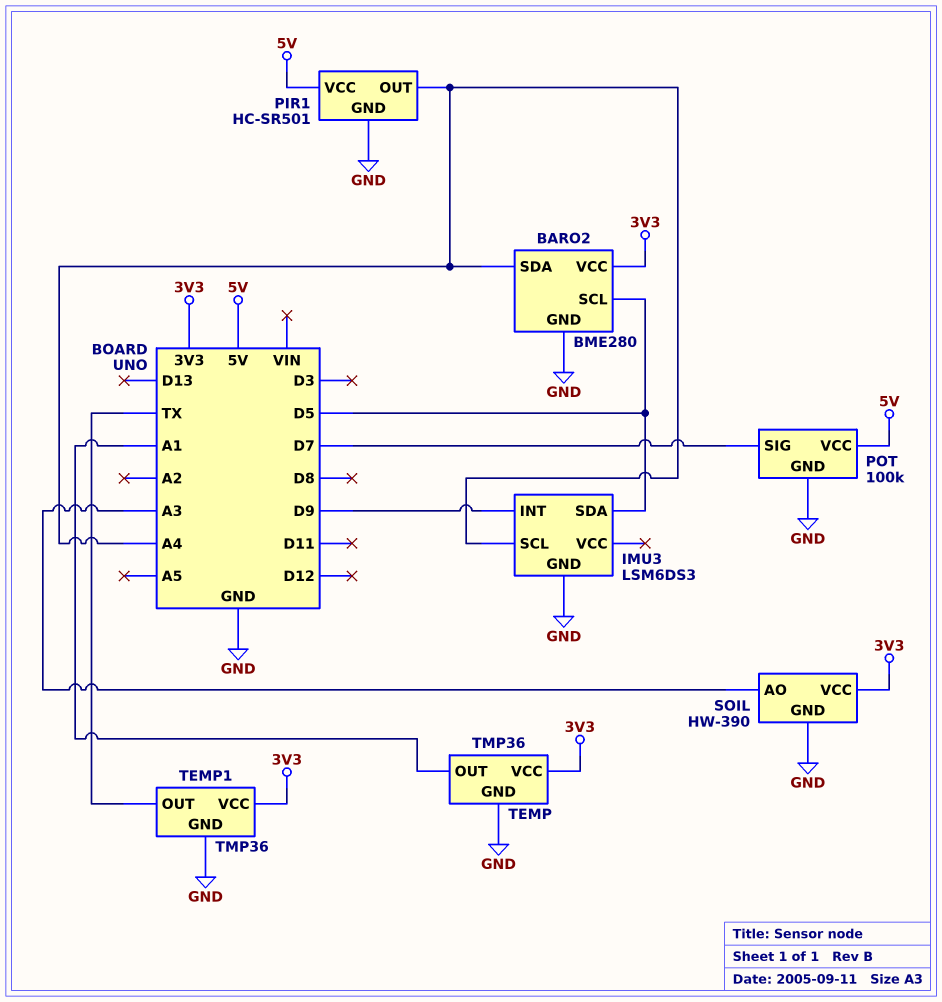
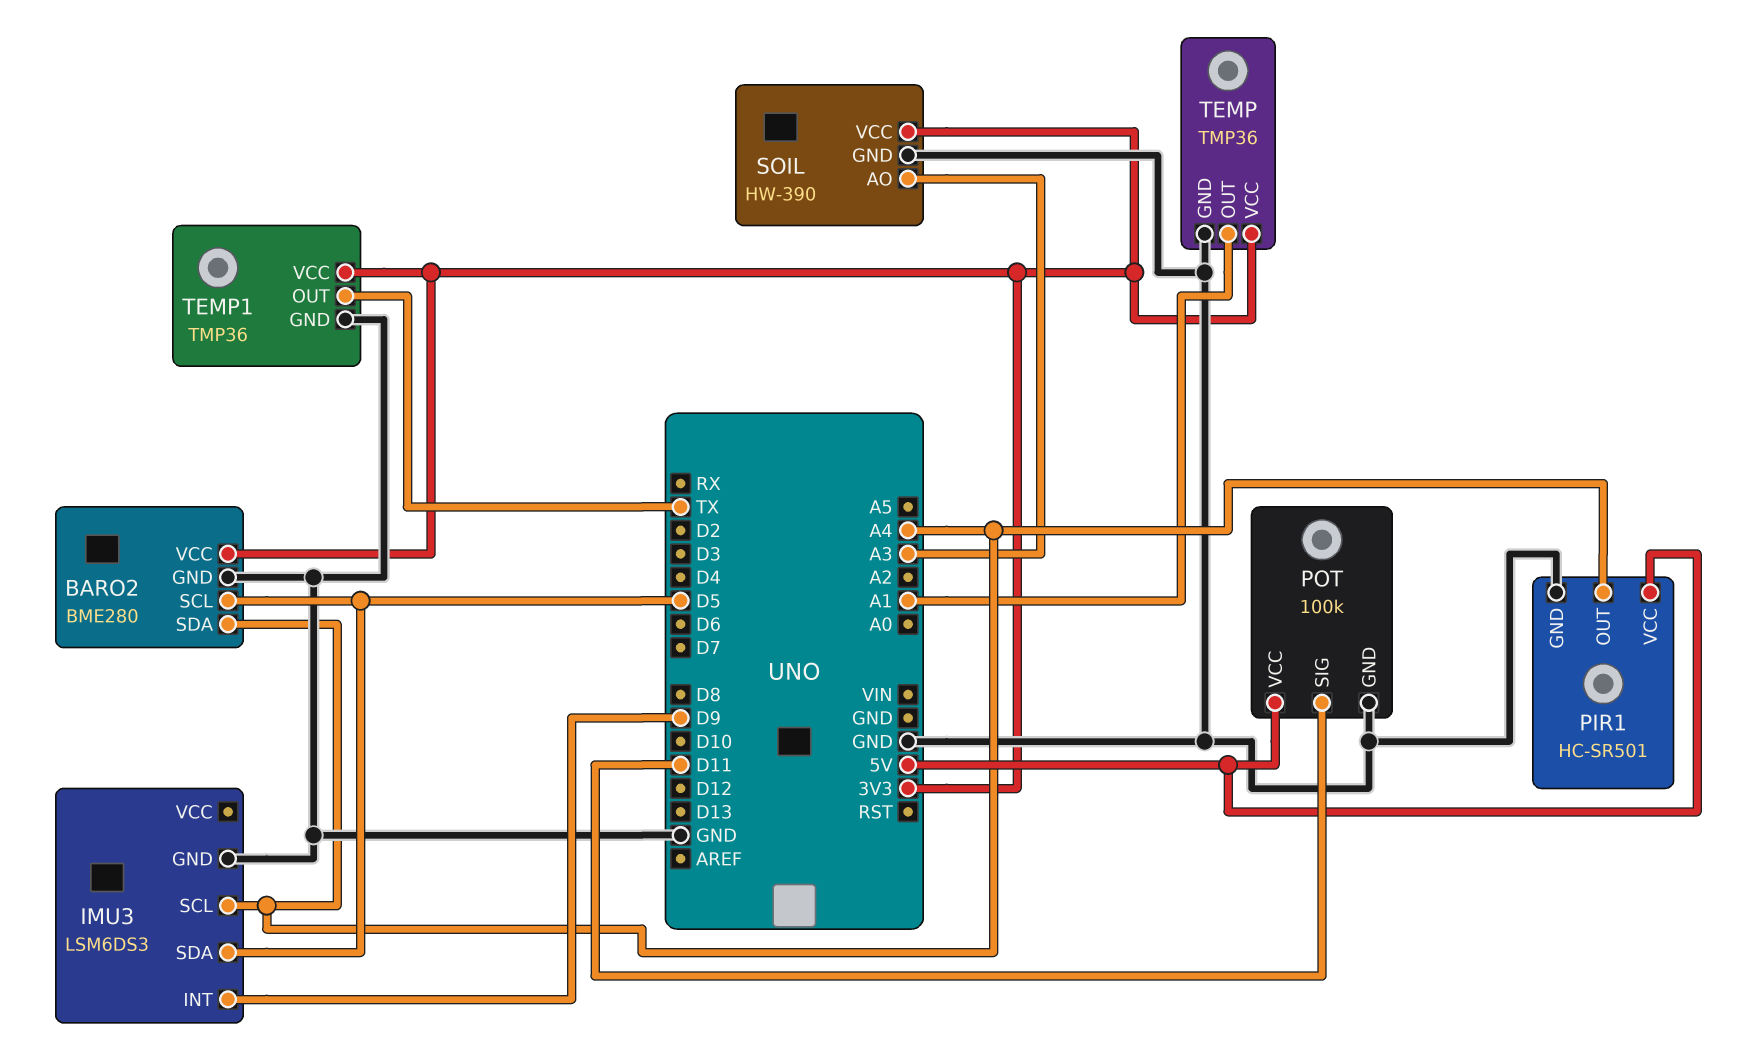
POT pin SIG: D7 -> D11

